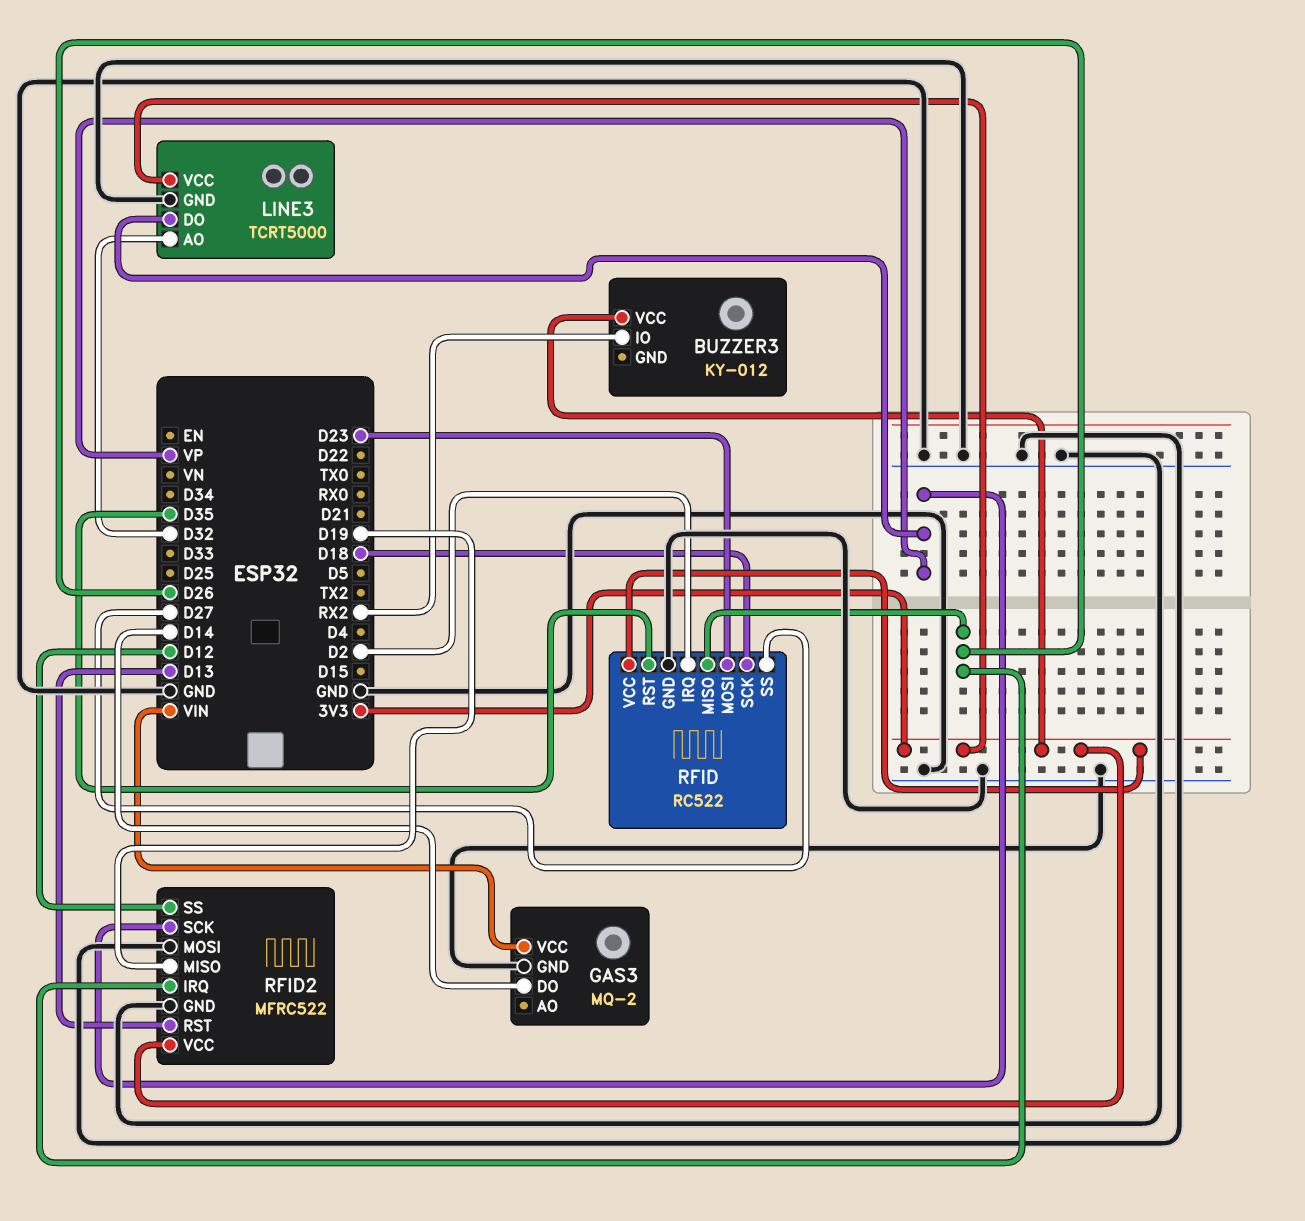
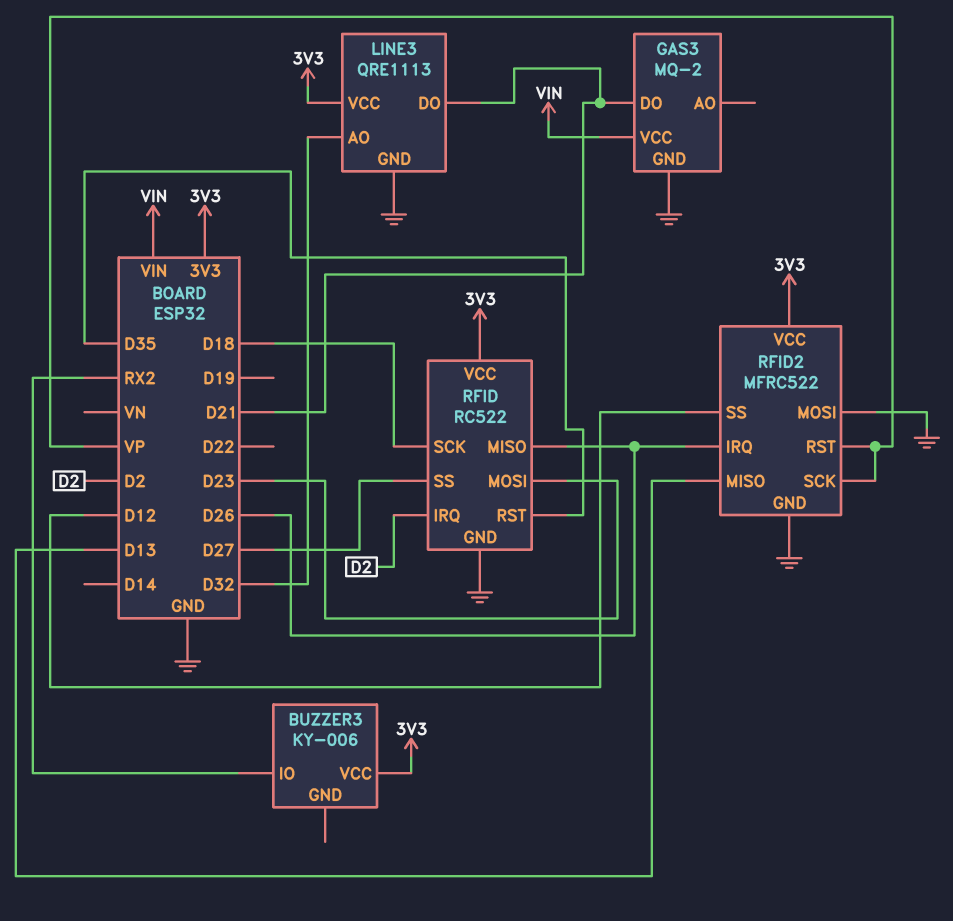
BUZZER3: KY-012 -> KY-006
GAS3 pin DO: D14 -> D21
LINE3: TCRT5000 -> QRE1113
LINE3 pin DO: VP -> D21
RFID2 pin MISO: D19 -> D13
RFID2 pin RST: D13 -> VP

